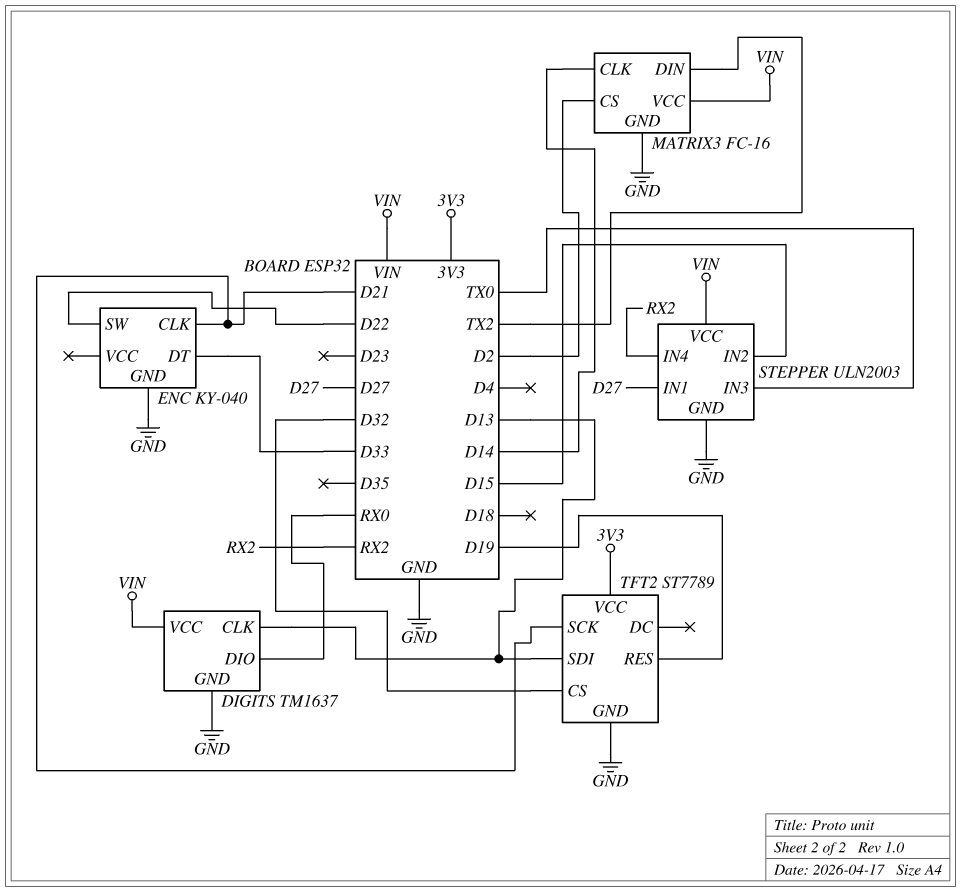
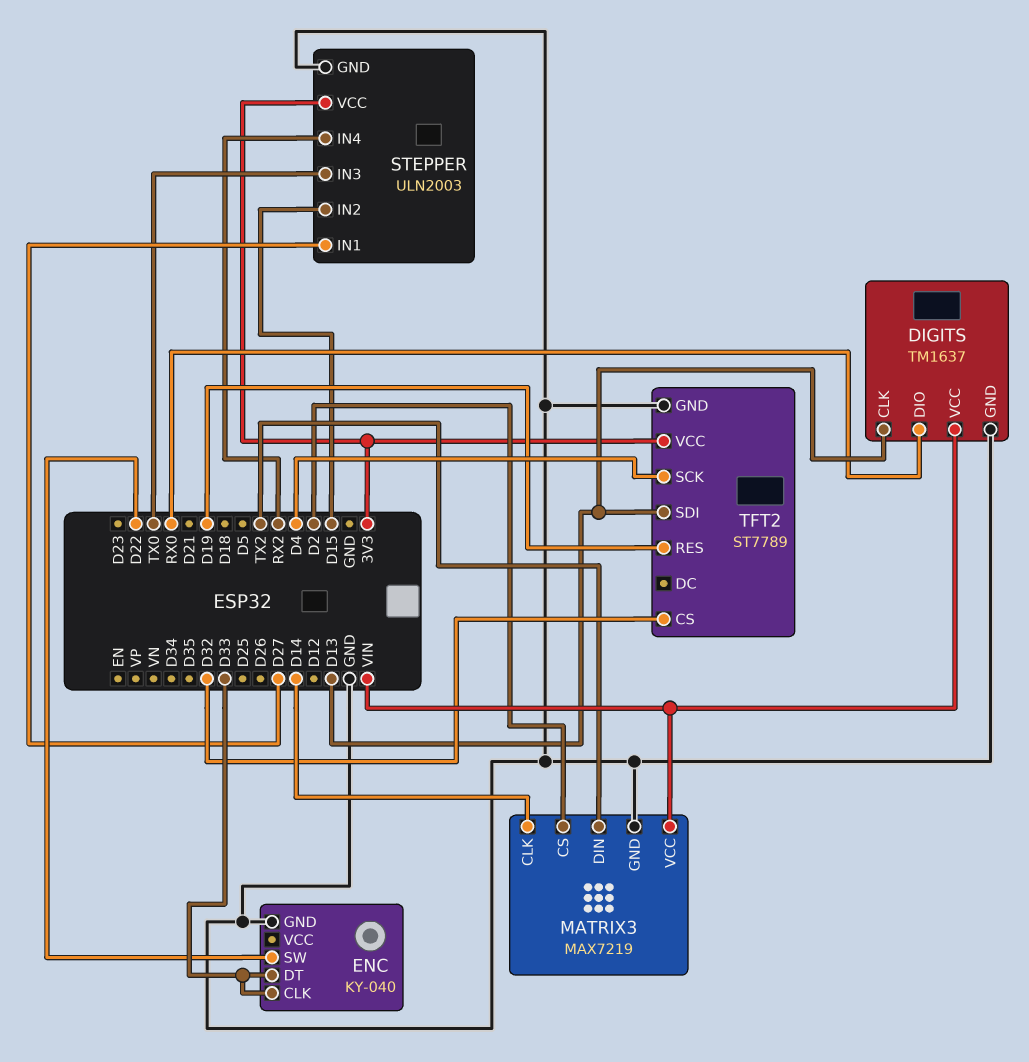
ENC pin CLK: D21 -> D33
MATRIX3: FC-16 -> MAX7219
STEPPER pin VCC: VIN -> 3V3
TFT2 pin SCK: D21 -> D4

